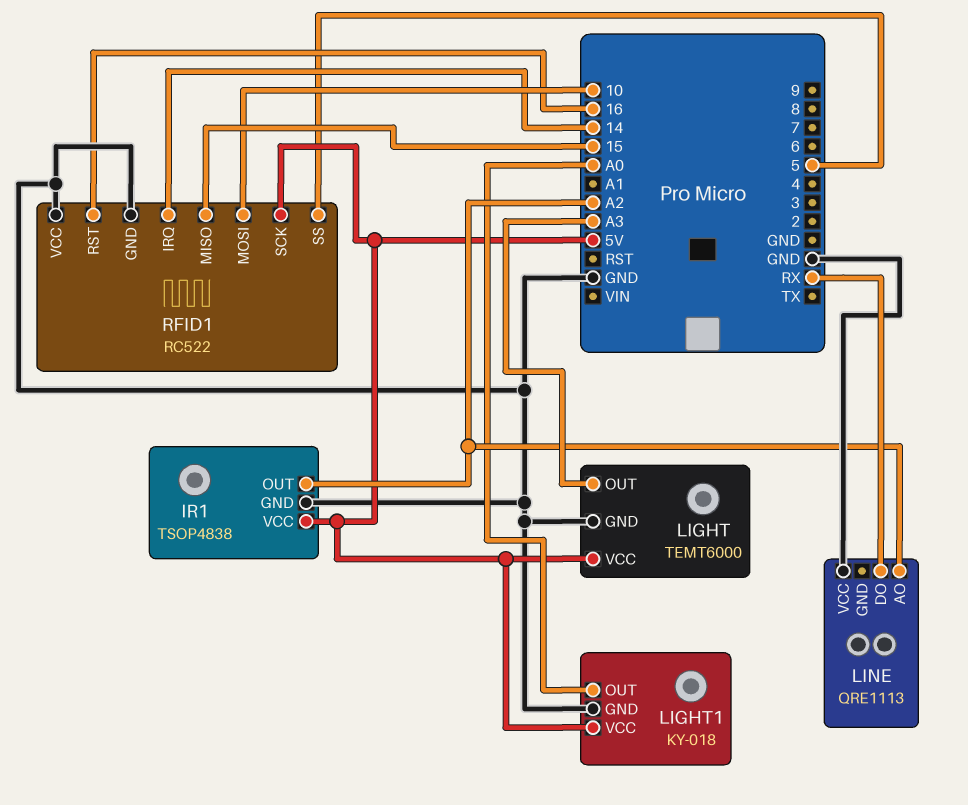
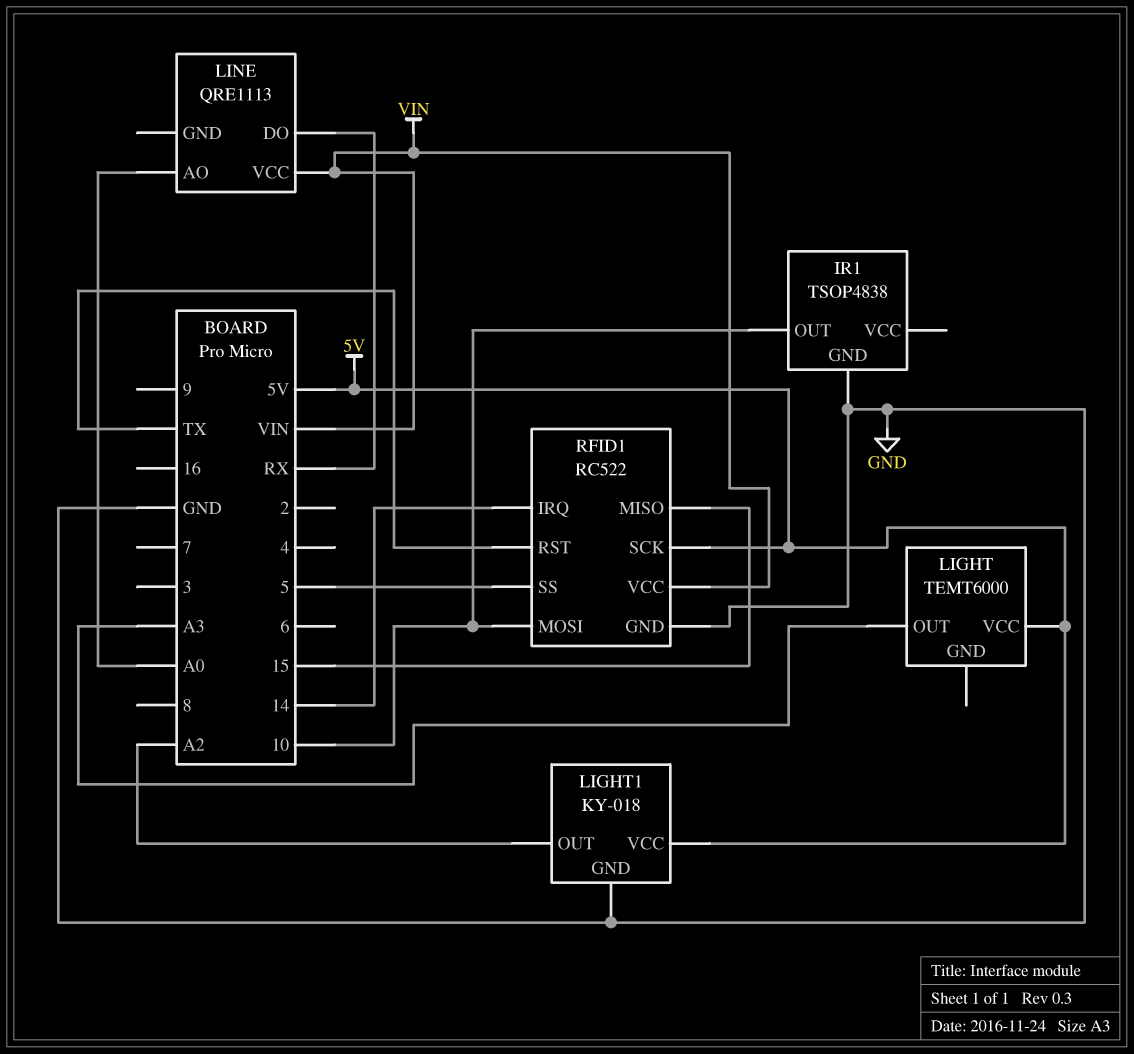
IR1 pin OUT: A2 -> 10
IR1 pin VCC: 5V -> none
LIGHT pin GND: GND -> none
LIGHT1 pin OUT: A0 -> A2
LINE pin AO: A2 -> A0
LINE pin VCC: GND -> VIN
RFID1 pin RST: 16 -> TX
RFID1 pin VCC: GND -> VIN

